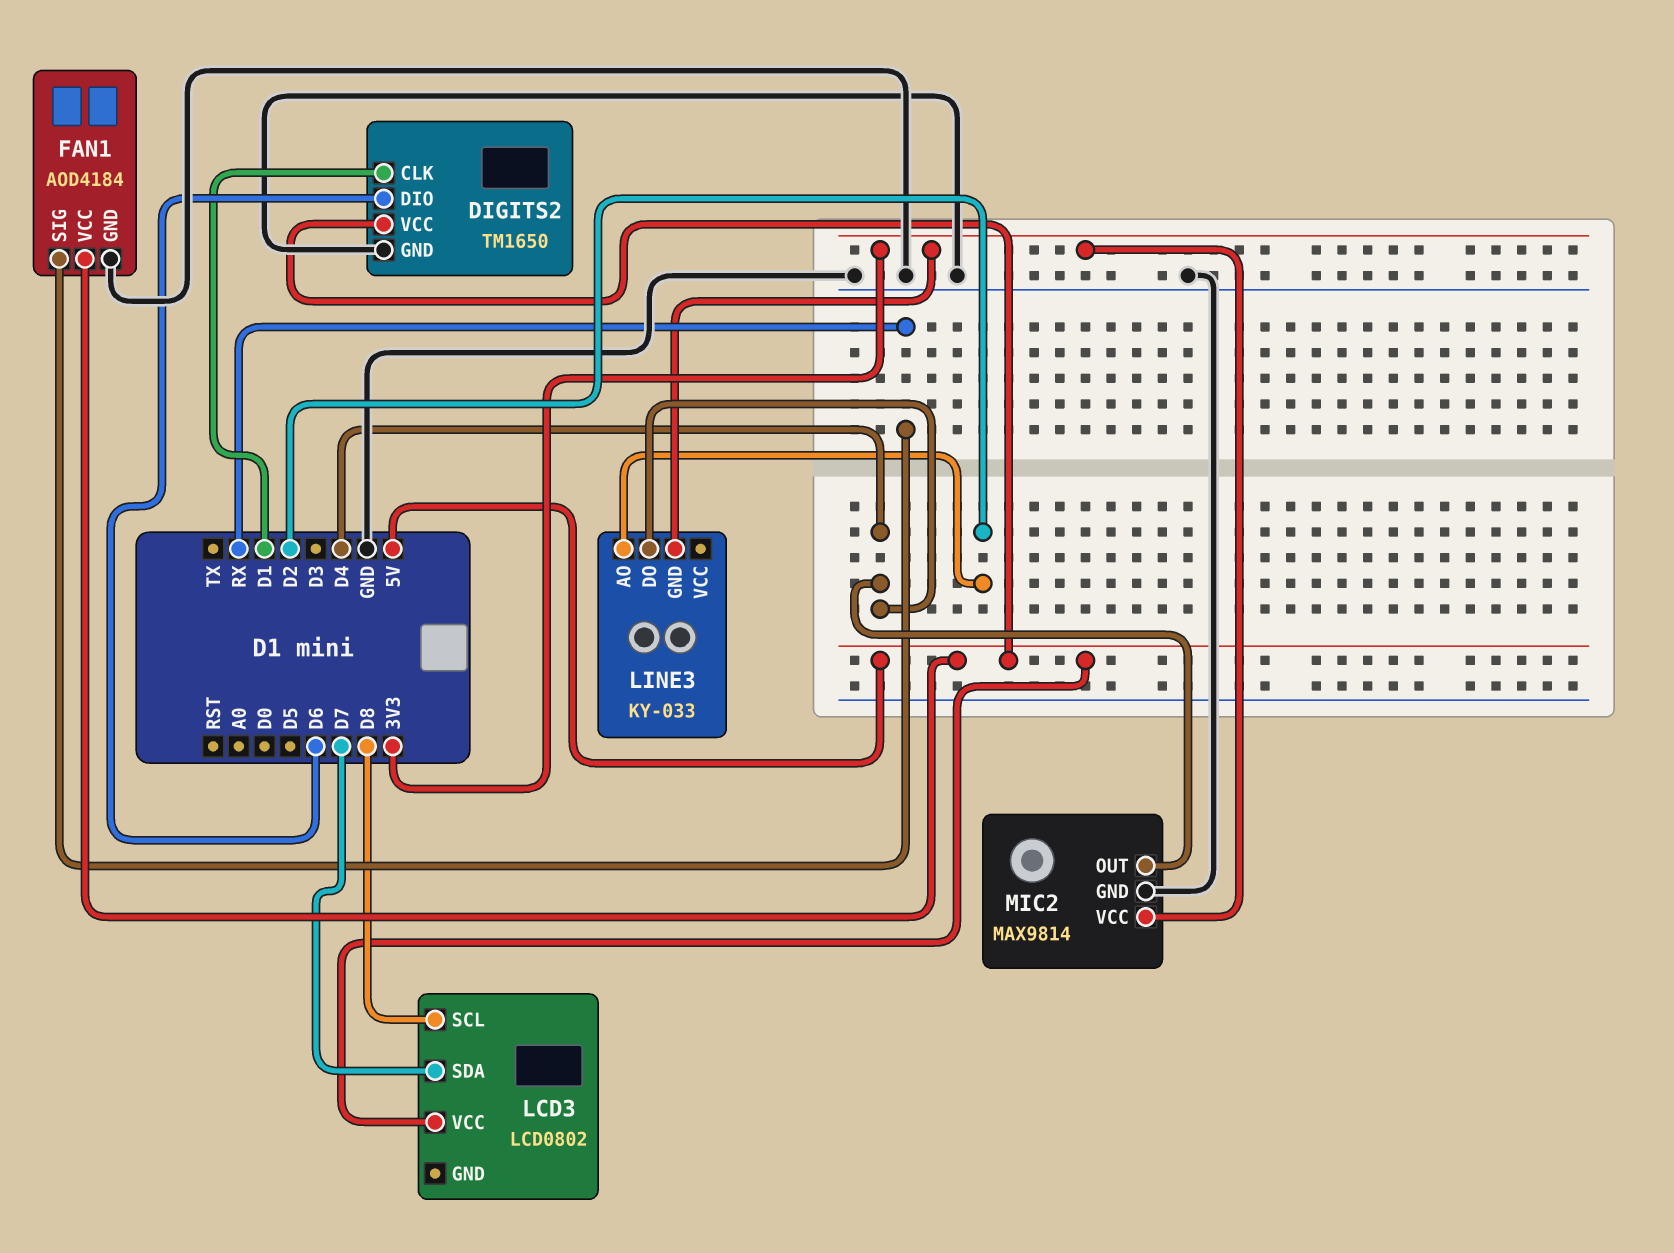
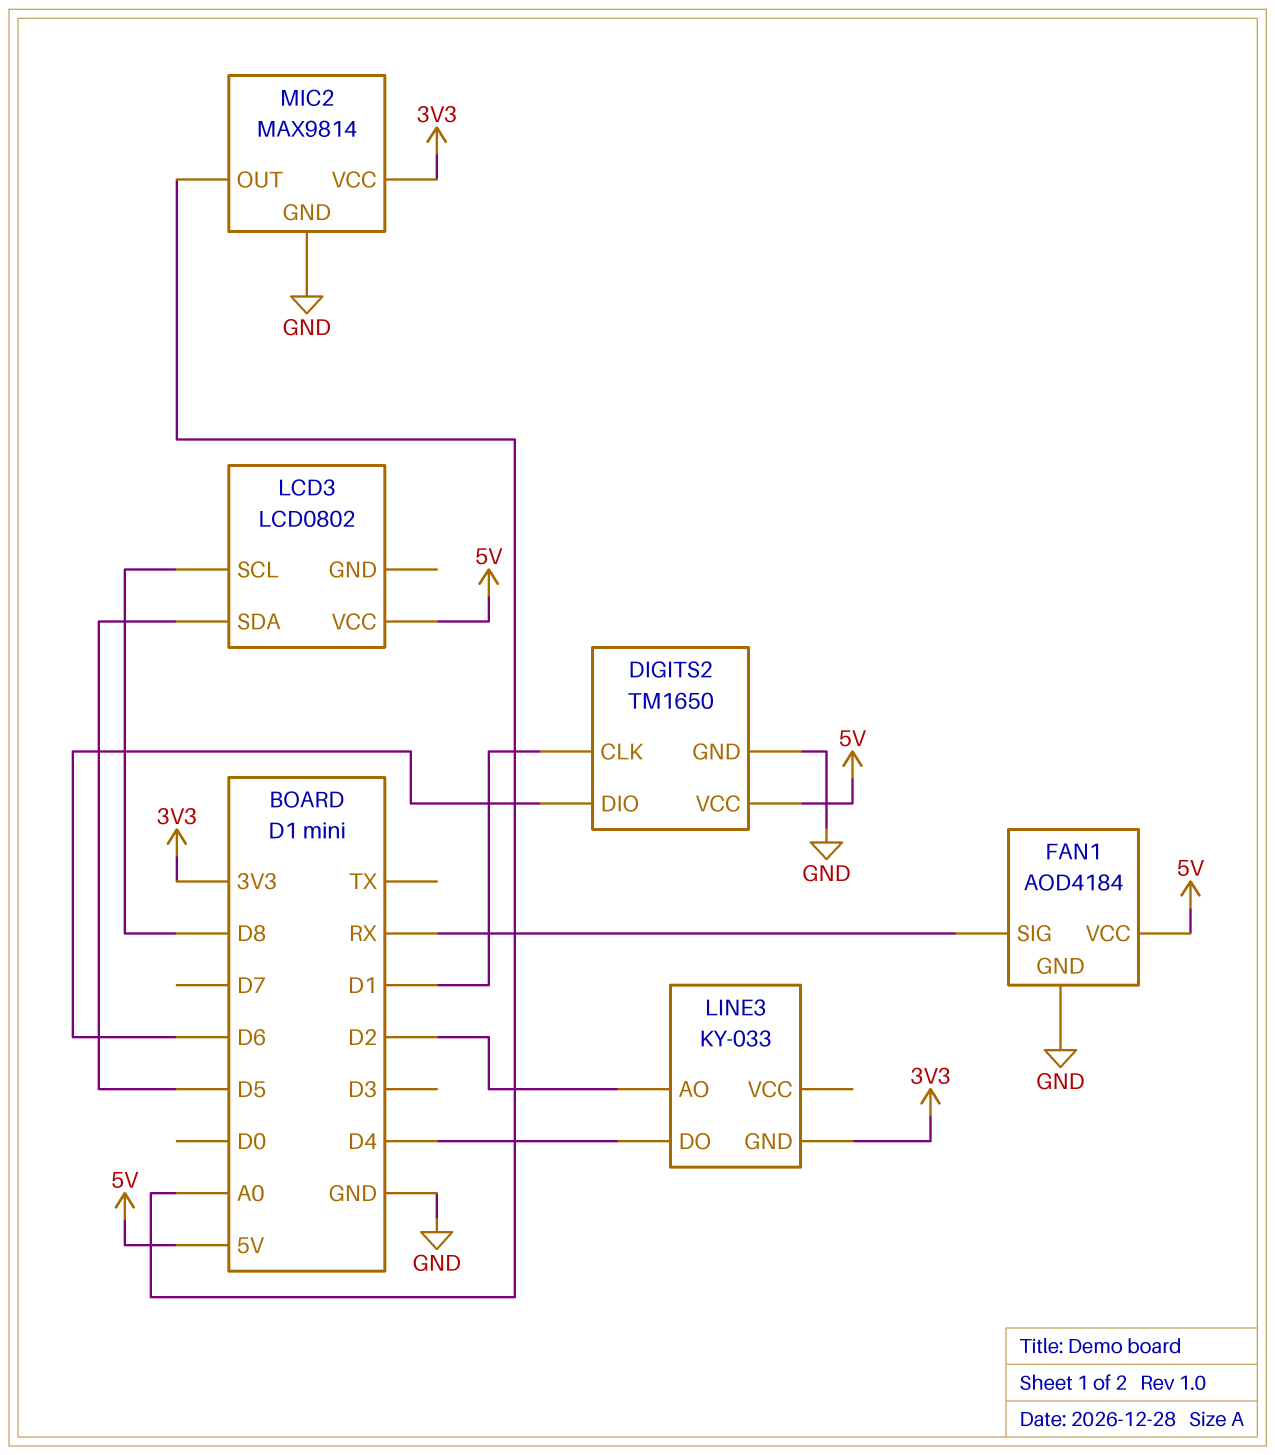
LCD3 pin SDA: D7 -> D5
MIC2 pin OUT: D4 -> A0

